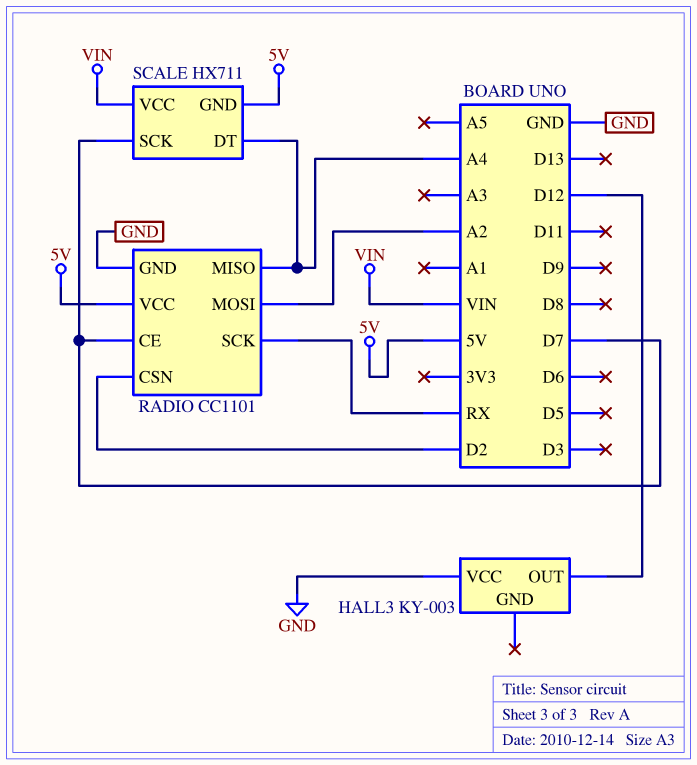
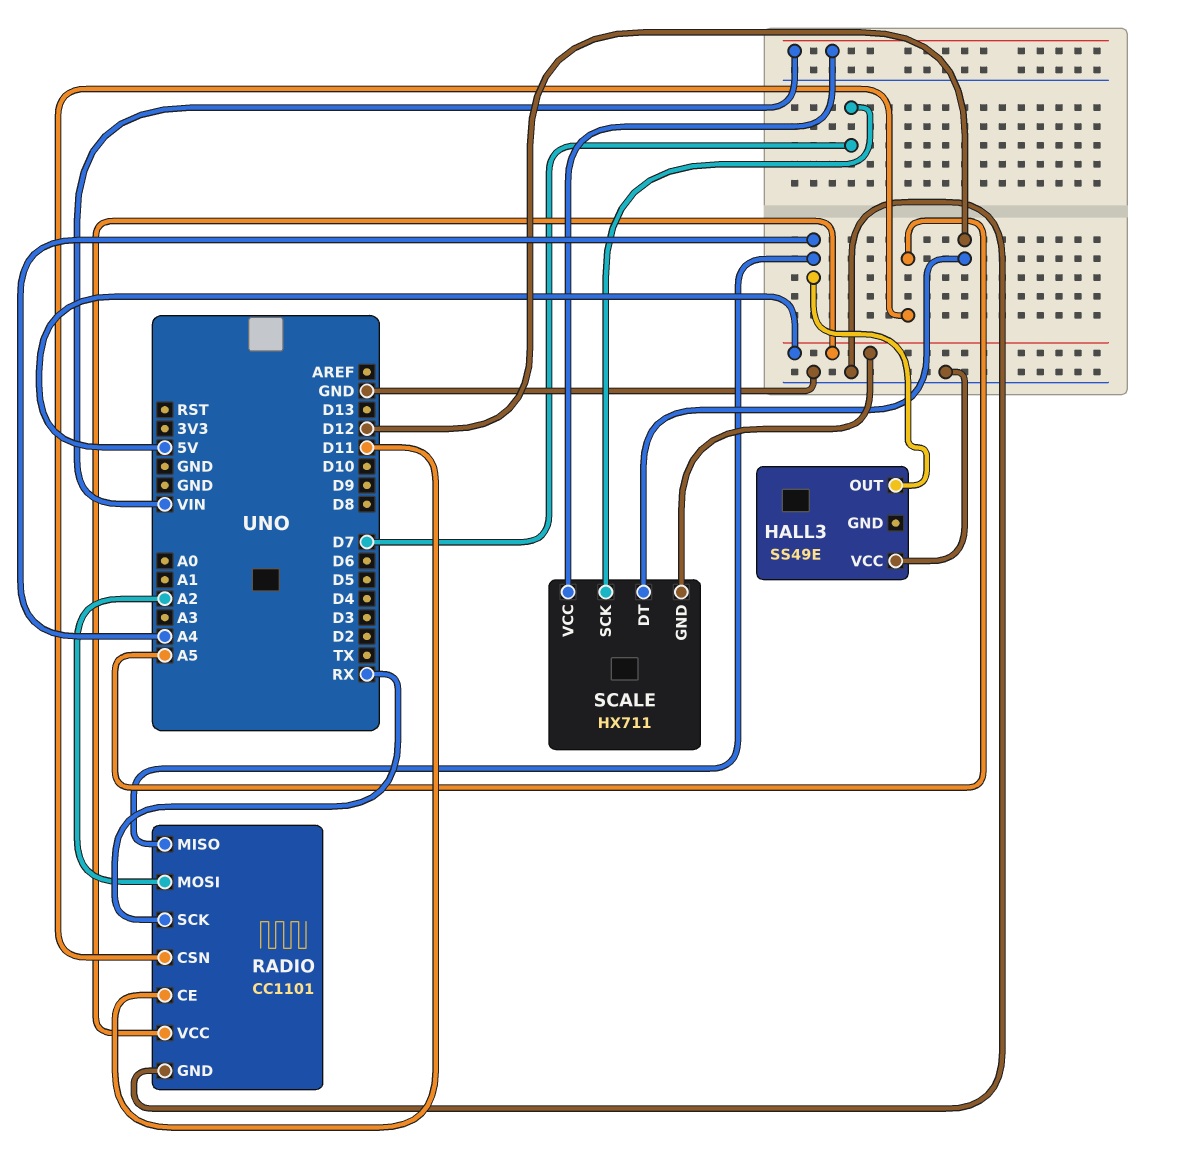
HALL3: KY-003 -> SS49E
HALL3 pin OUT: D12 -> A4
RADIO pin CE: D7 -> D11
RADIO pin CSN: D2 -> A5
SCALE pin DT: A4 -> D12

